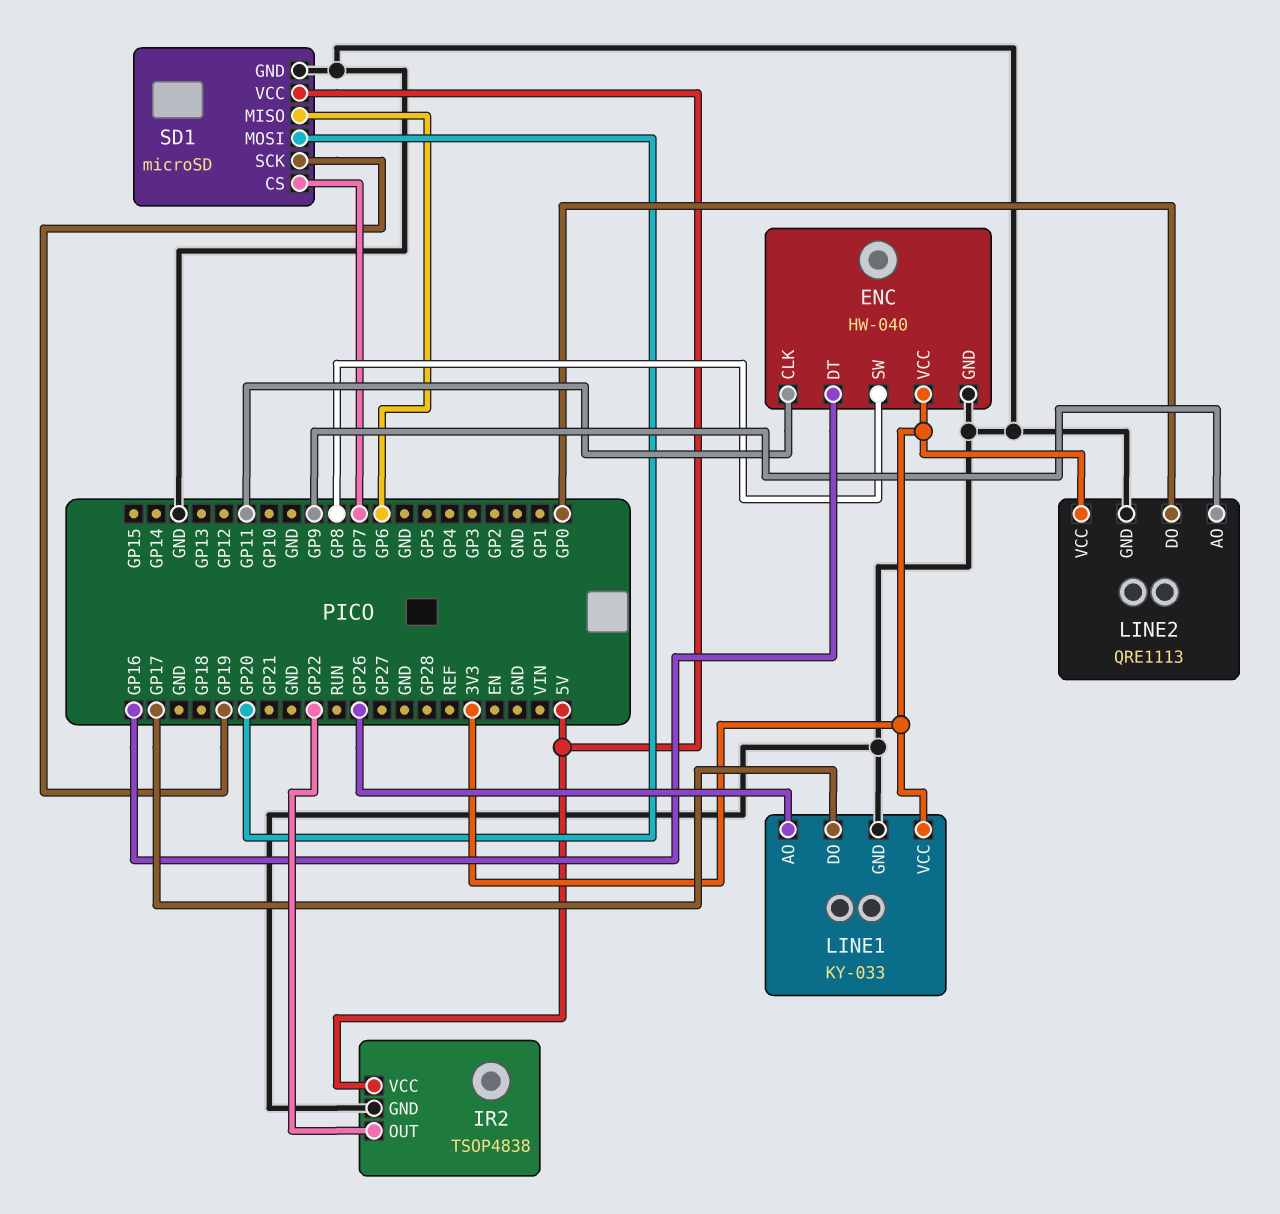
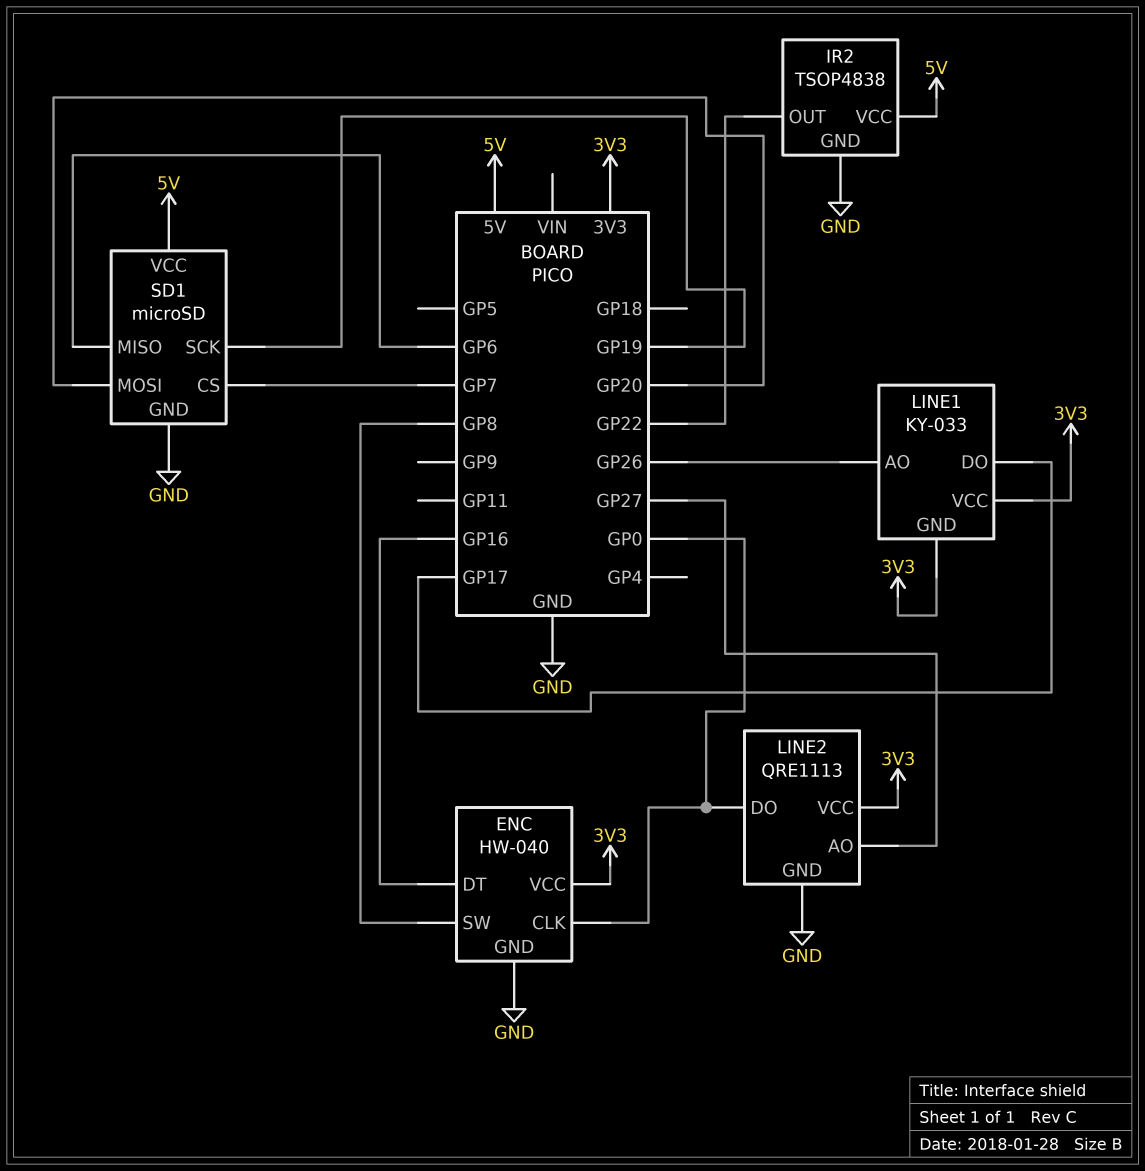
ENC pin CLK: GP11 -> GP0
LINE1 pin GND: GND -> 3V3
LINE2 pin AO: GP9 -> GP27

